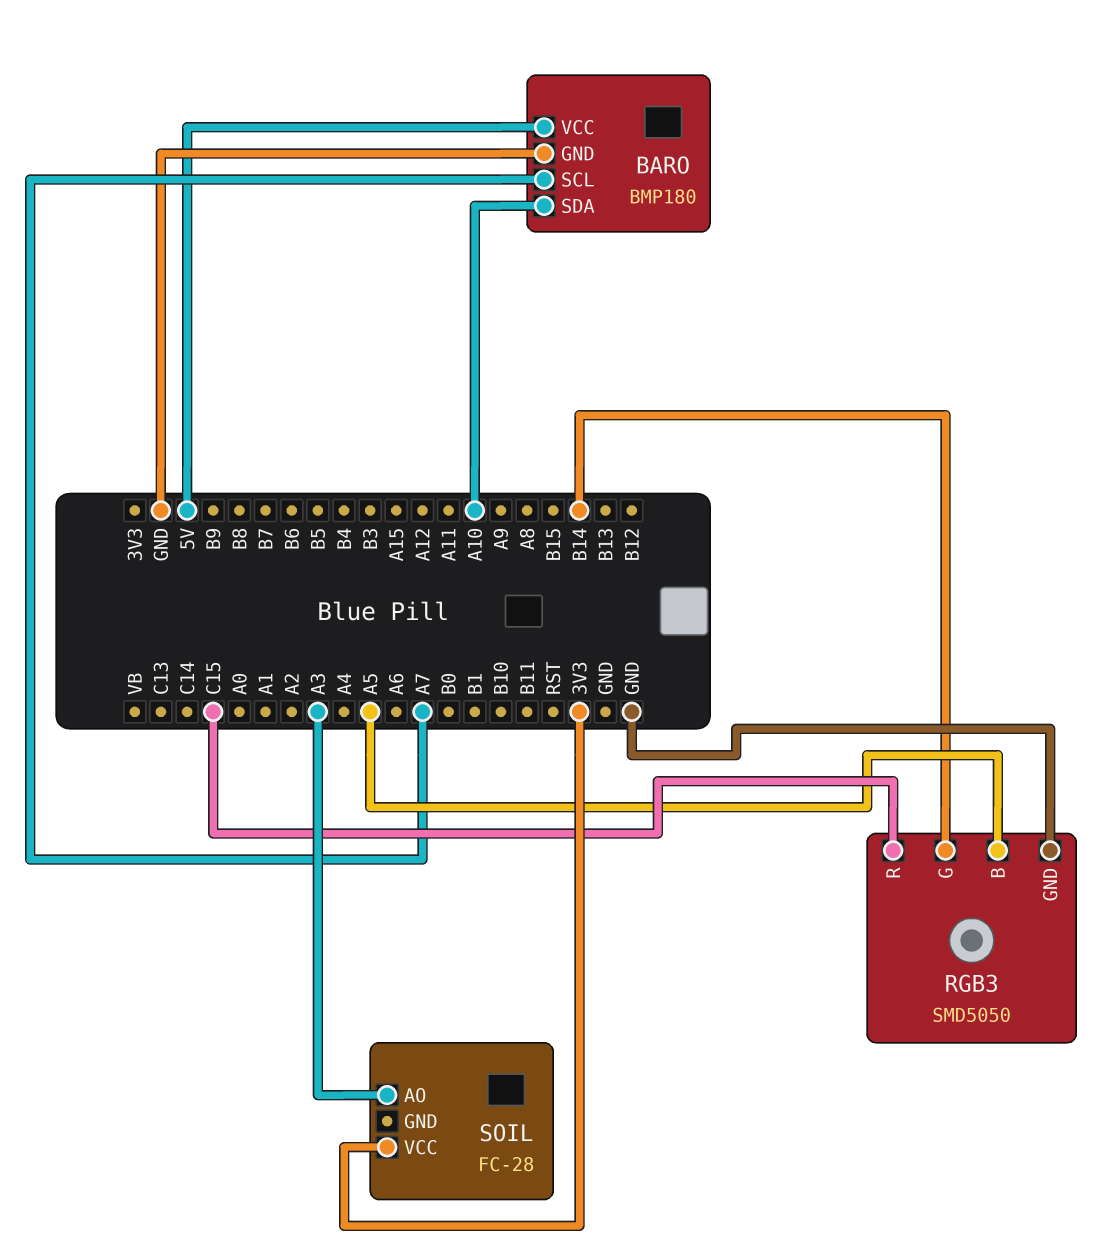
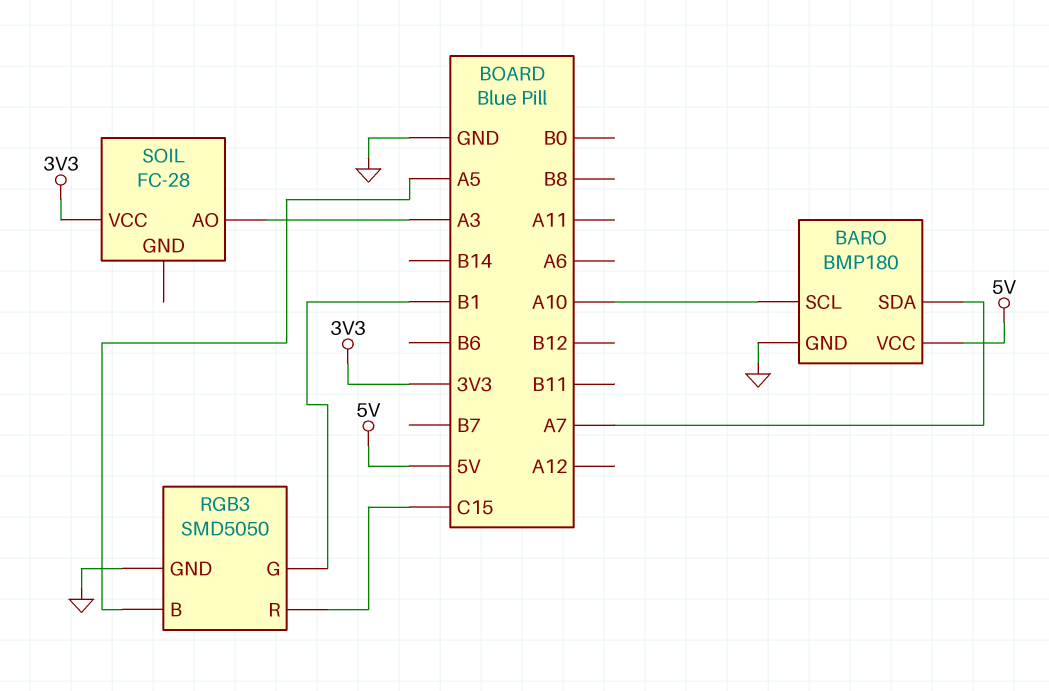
BARO pin SCL: A7 -> A10
BARO pin SDA: A10 -> A7
RGB3 pin G: B14 -> B1

